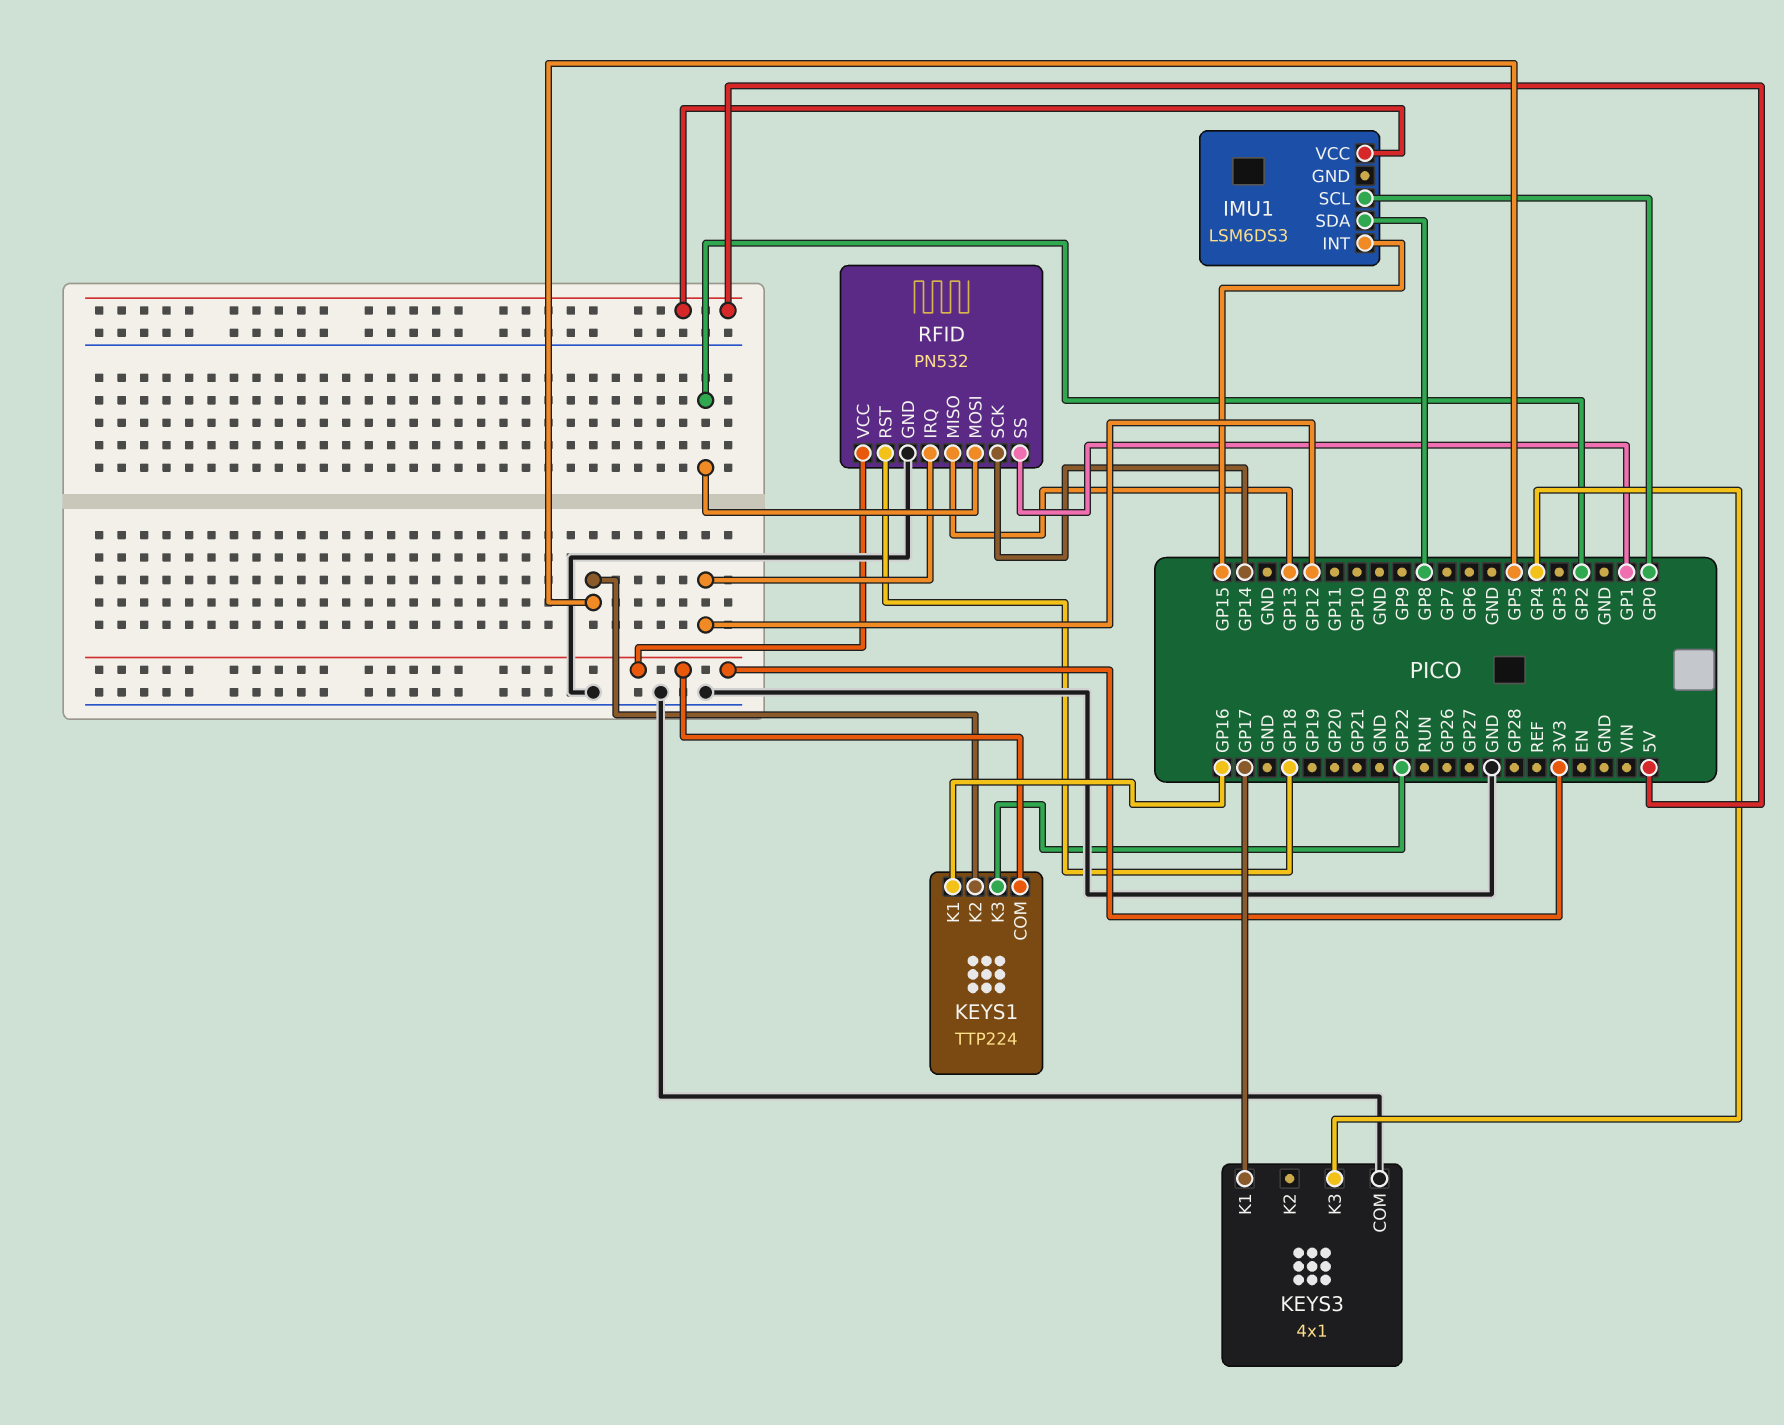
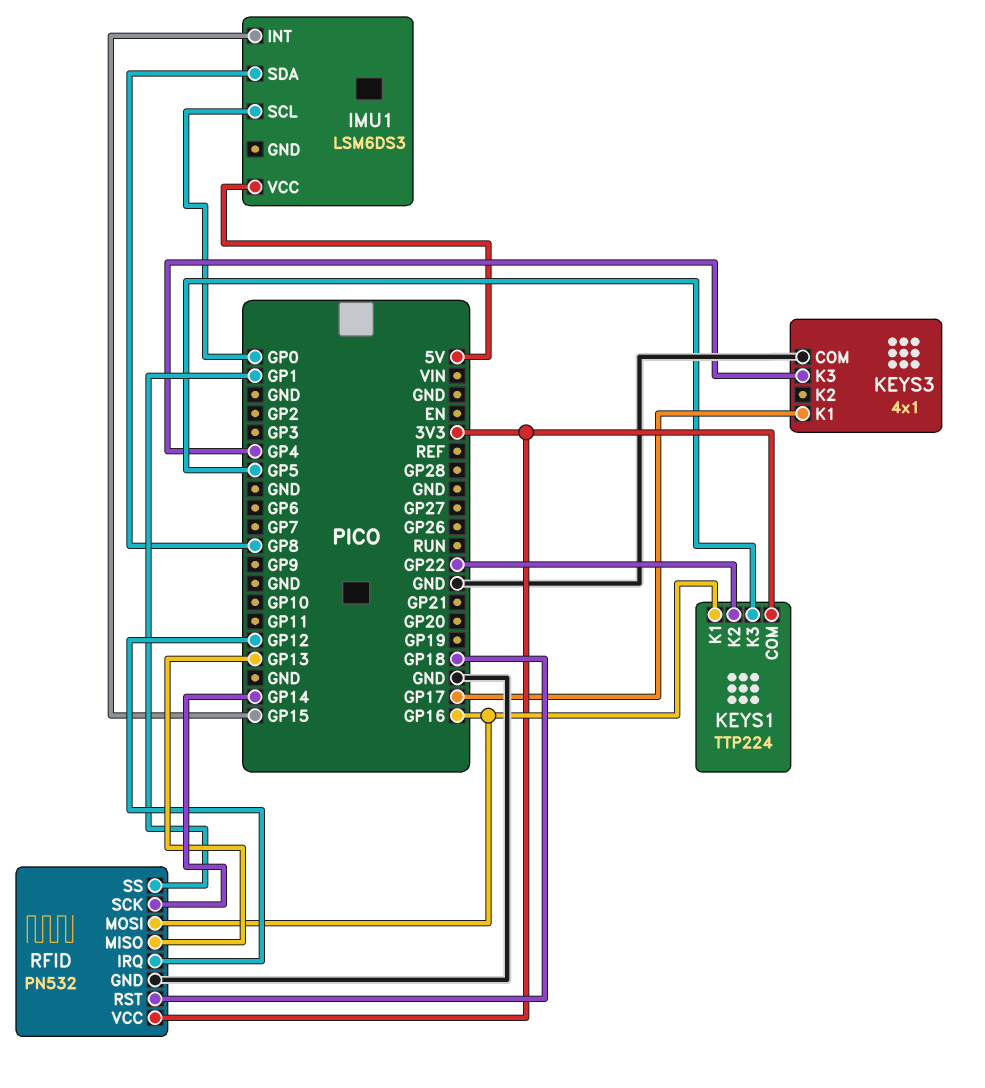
KEYS1 pin K2: GP5 -> GP22
KEYS1 pin K3: GP22 -> GP5
RFID pin MOSI: GP2 -> GP16

